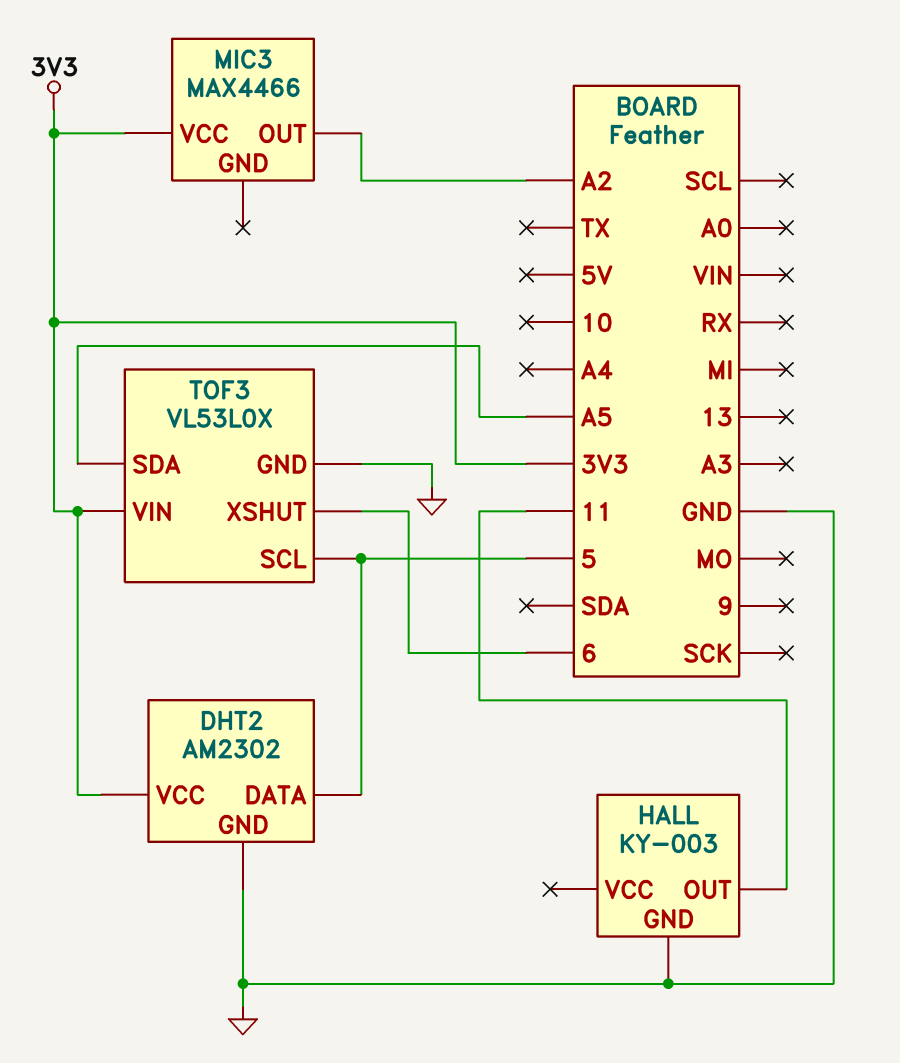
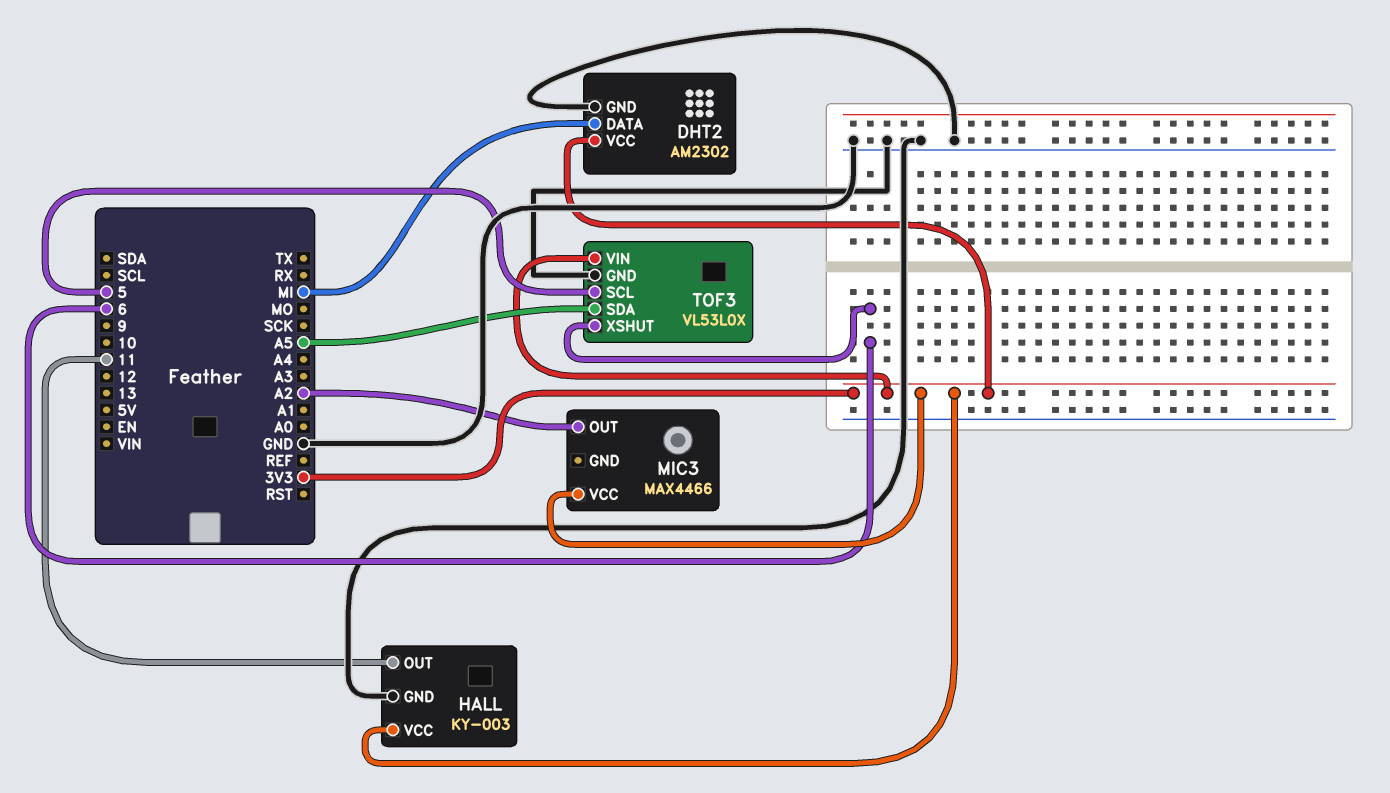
DHT2 pin DATA: 5 -> MI
HALL pin VCC: none -> 3V3

